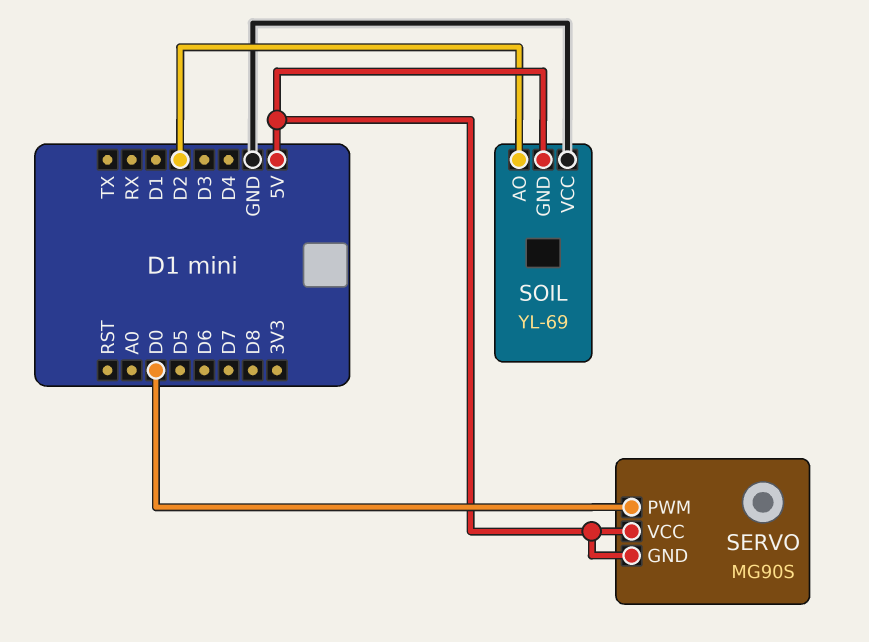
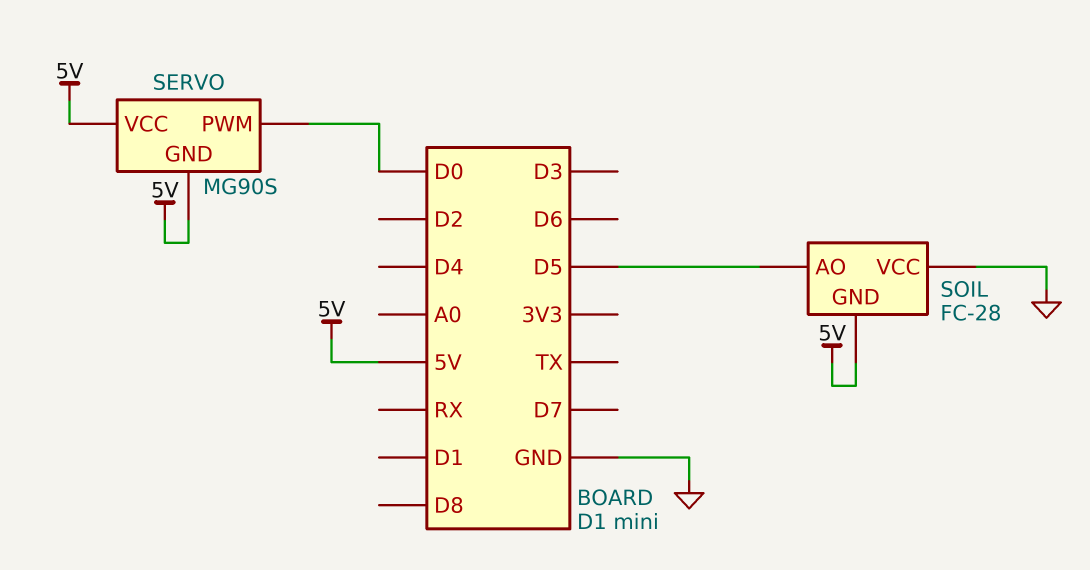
SOIL: YL-69 -> FC-28
SOIL pin AO: D2 -> D5

